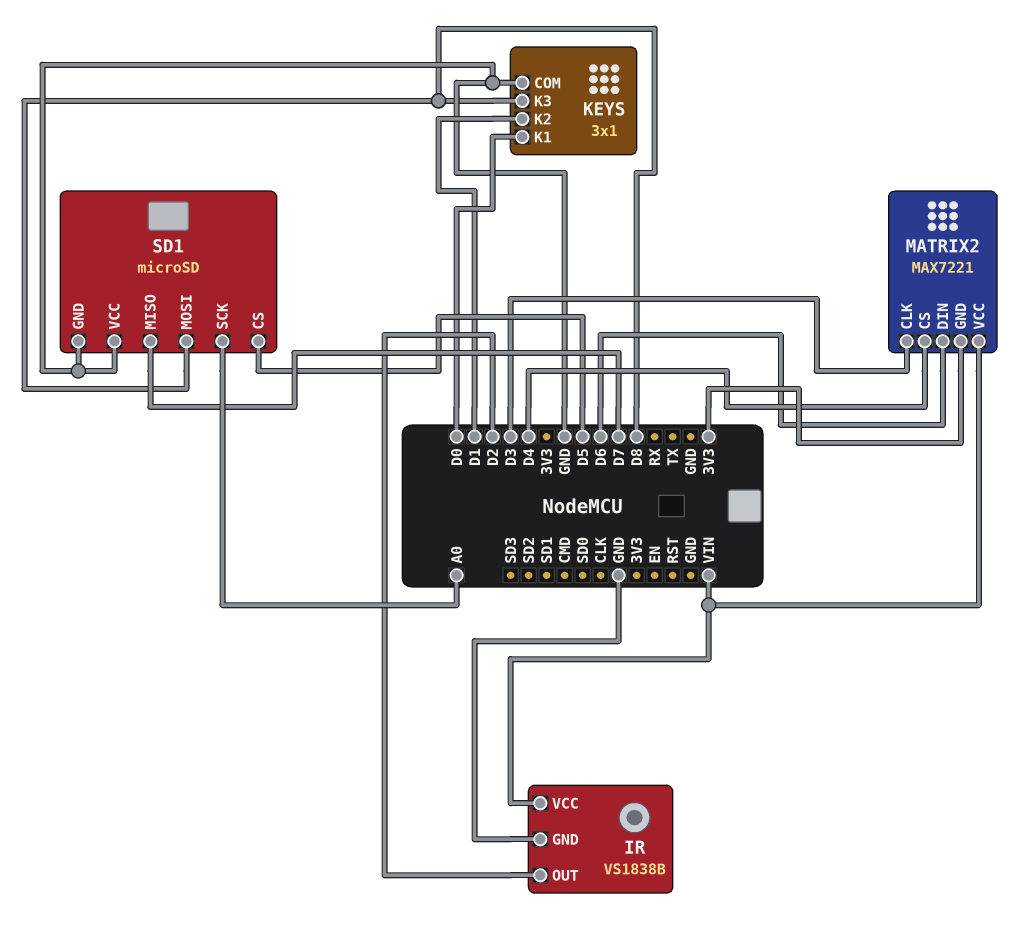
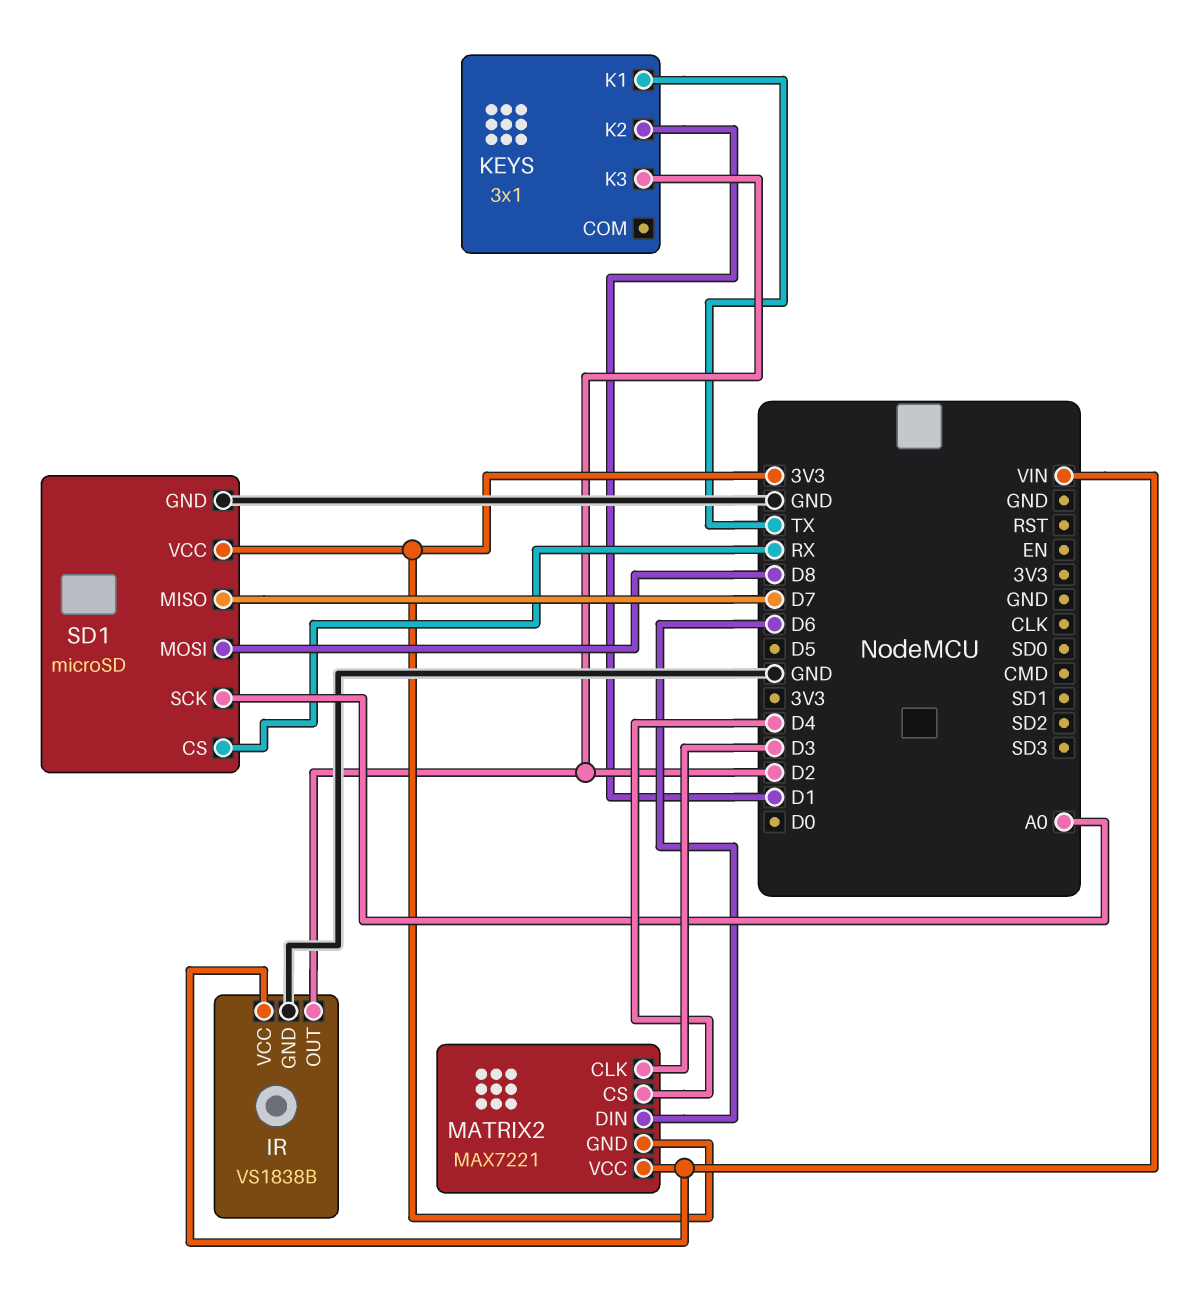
KEYS pin COM: GND -> none
KEYS pin K1: D0 -> TX
KEYS pin K3: D8 -> D2
SD1 pin CS: D5 -> RX
SD1 pin VCC: GND -> 3V3

